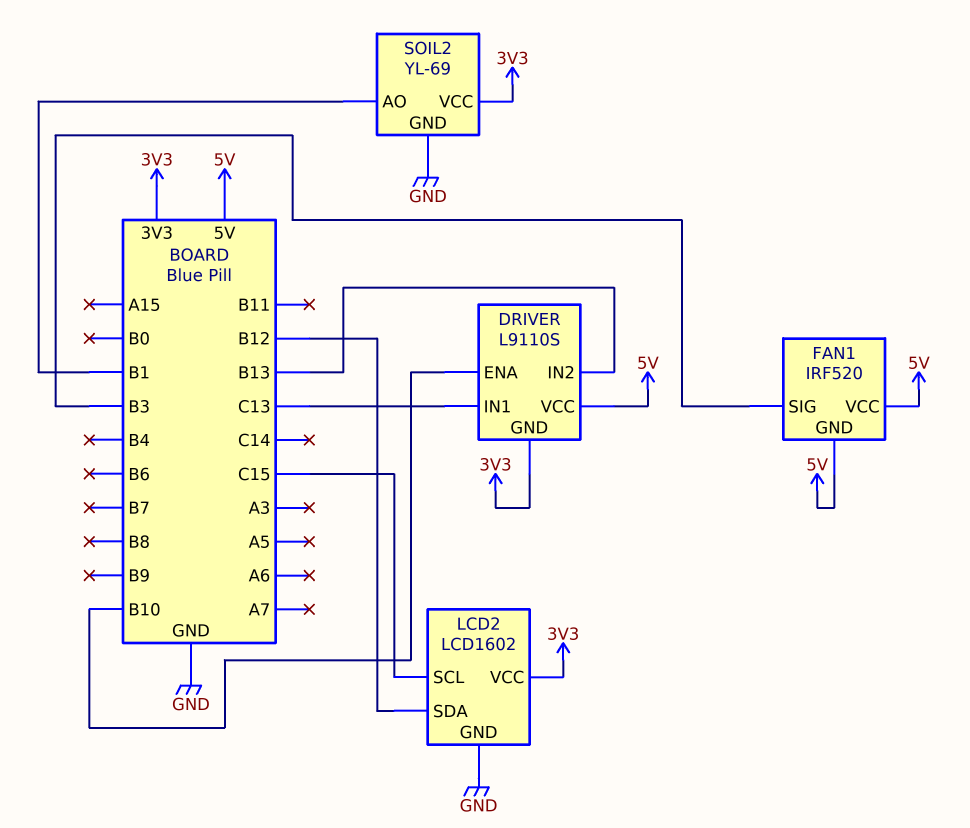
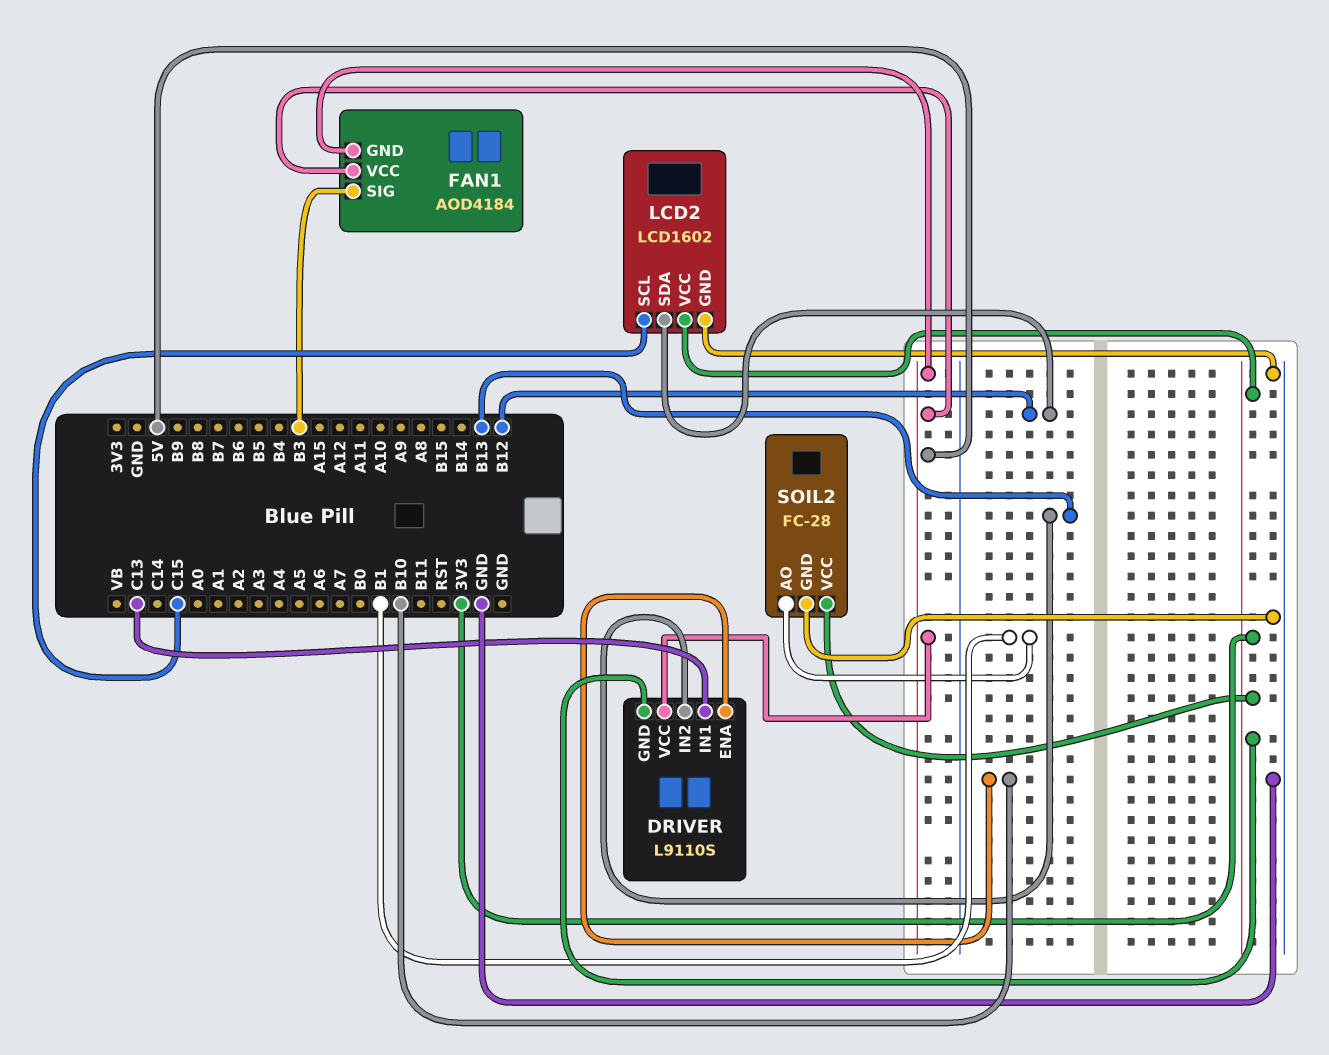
FAN1: IRF520 -> AOD4184
SOIL2: YL-69 -> FC-28

